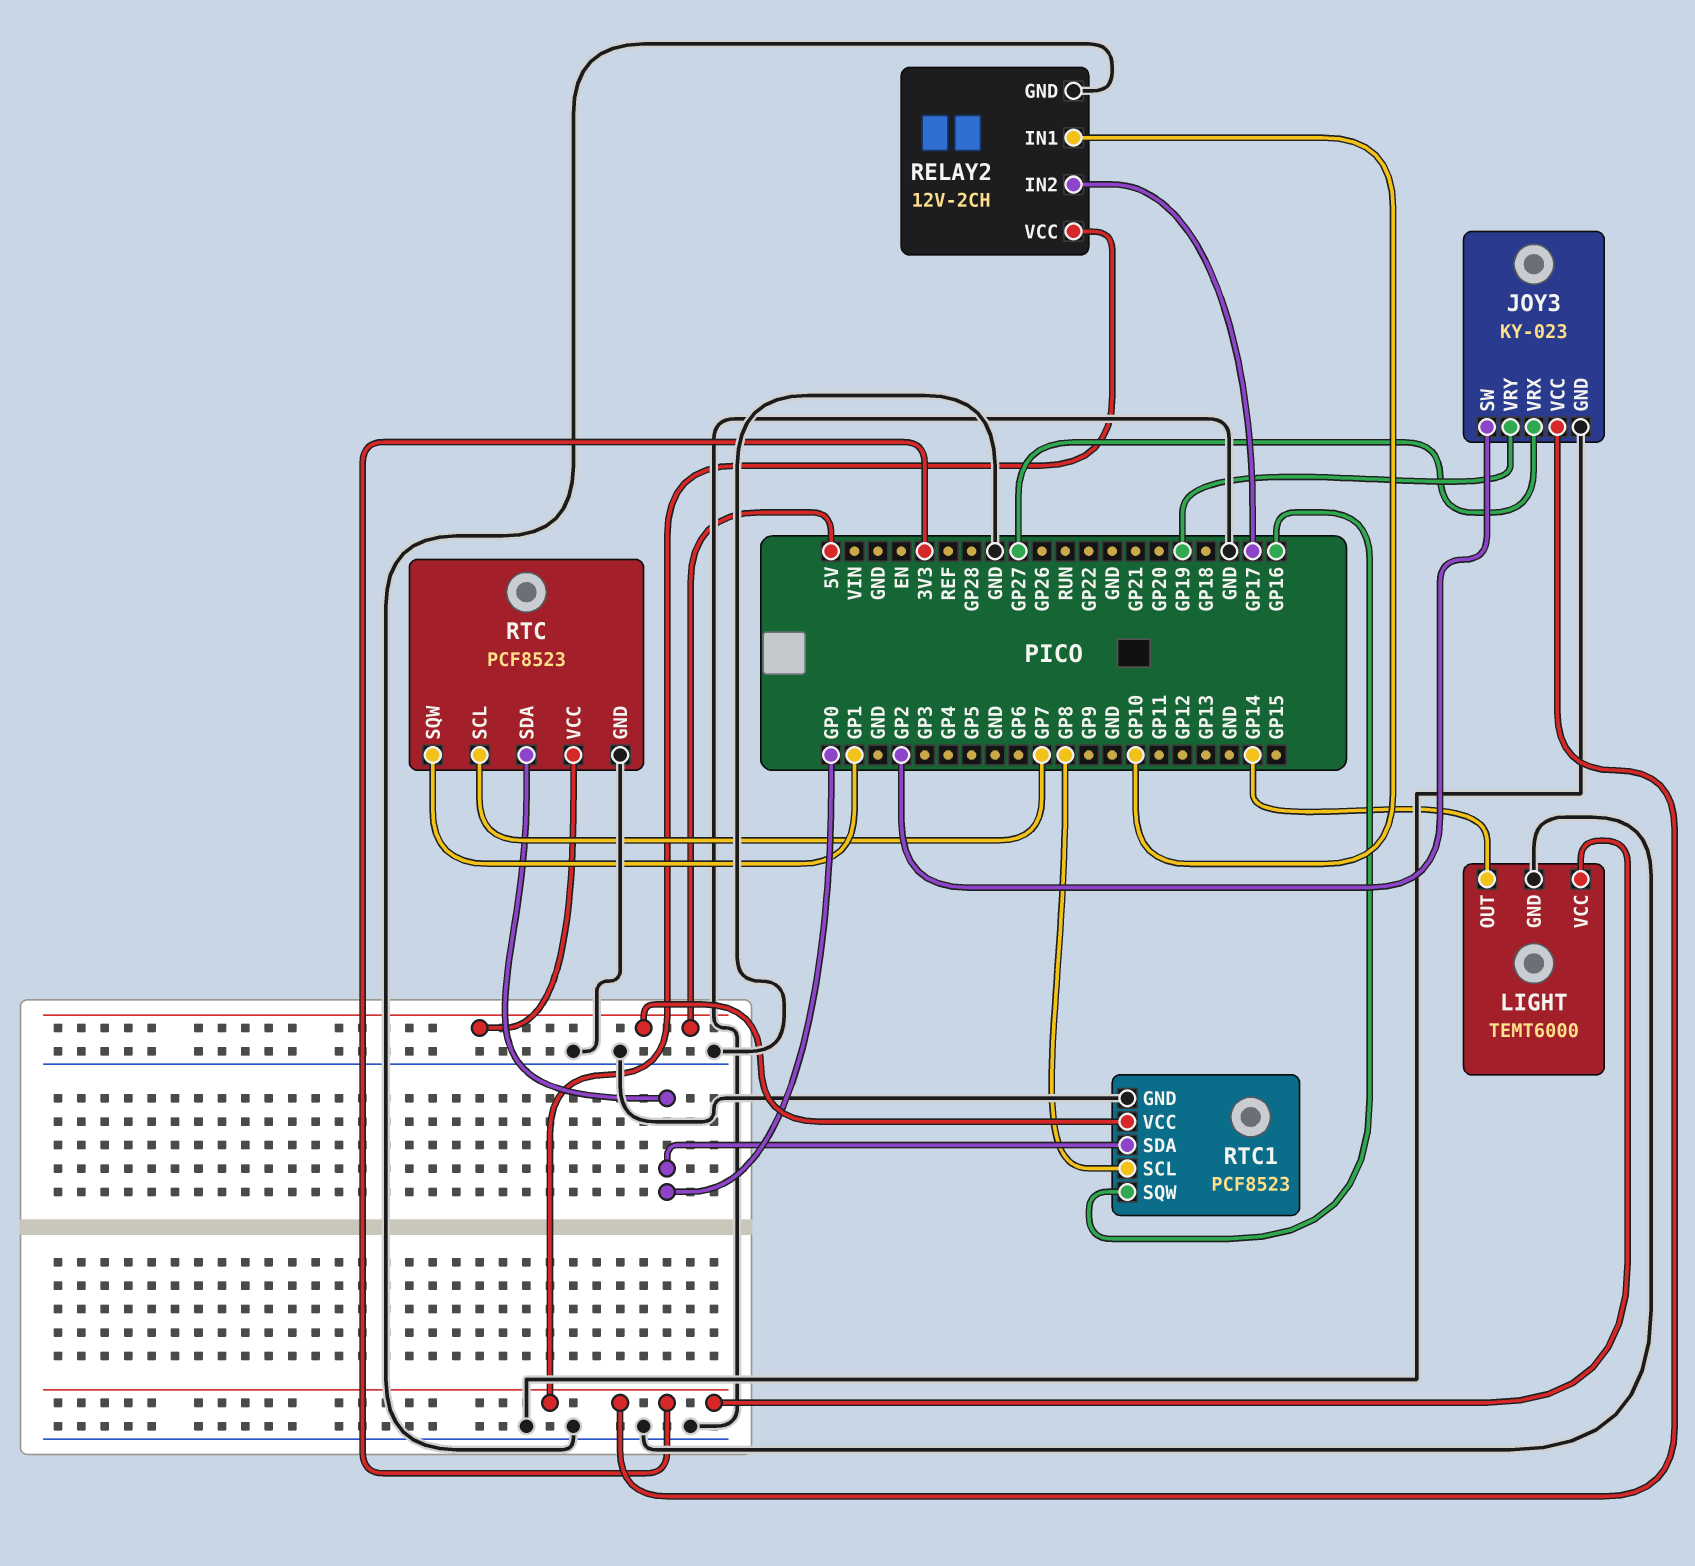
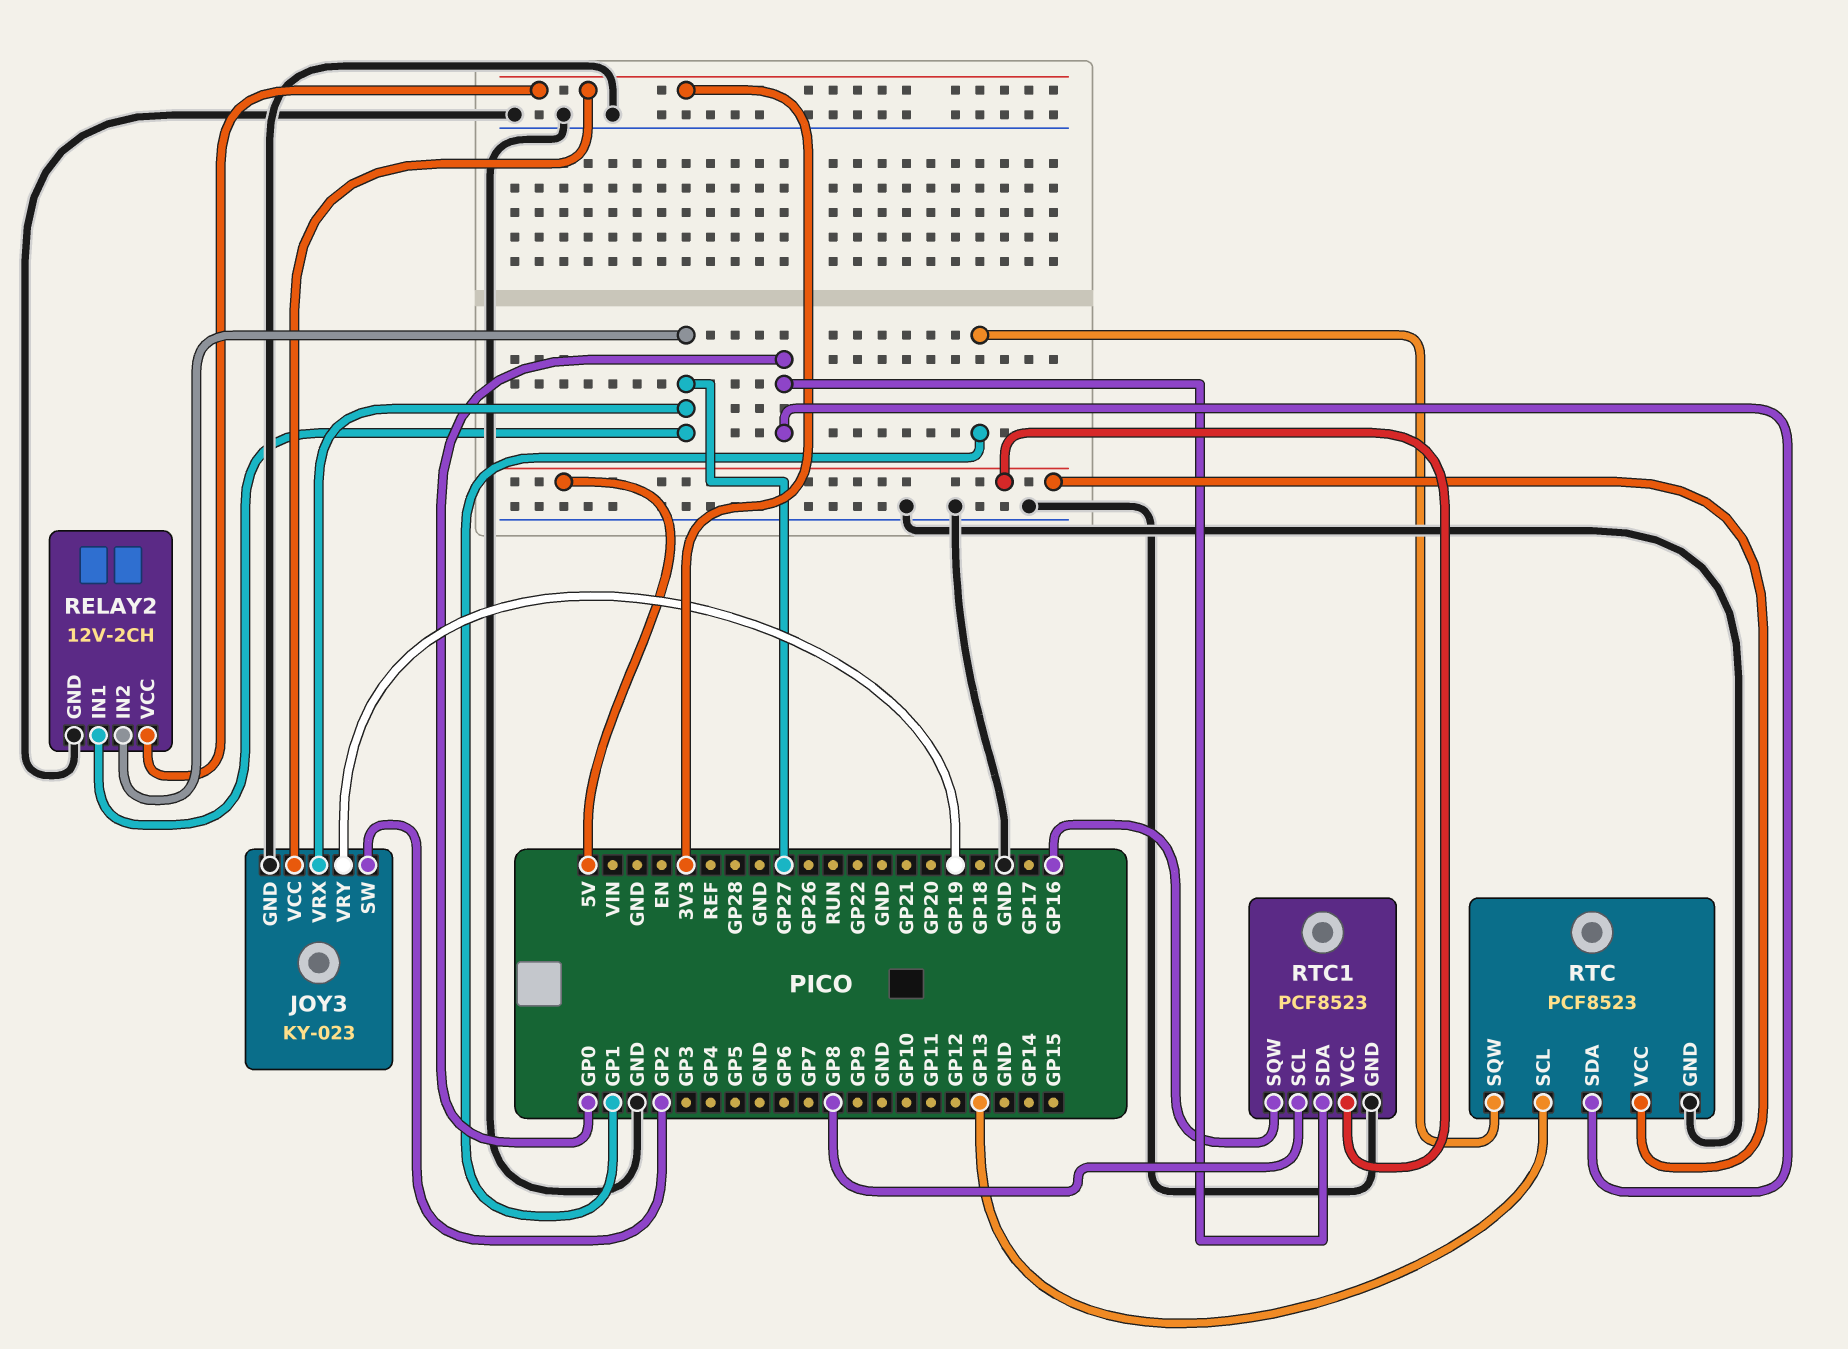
LIGHT: TEMT6000 -> none
LIGHT pin GND: GND -> none
LIGHT pin OUT: GP14 -> none
LIGHT pin VCC: 3V3 -> none
RELAY2 pin IN1: GP10 -> GP27
RELAY2 pin IN2: GP17 -> GP27
RTC pin SCL: GP7 -> GP13

